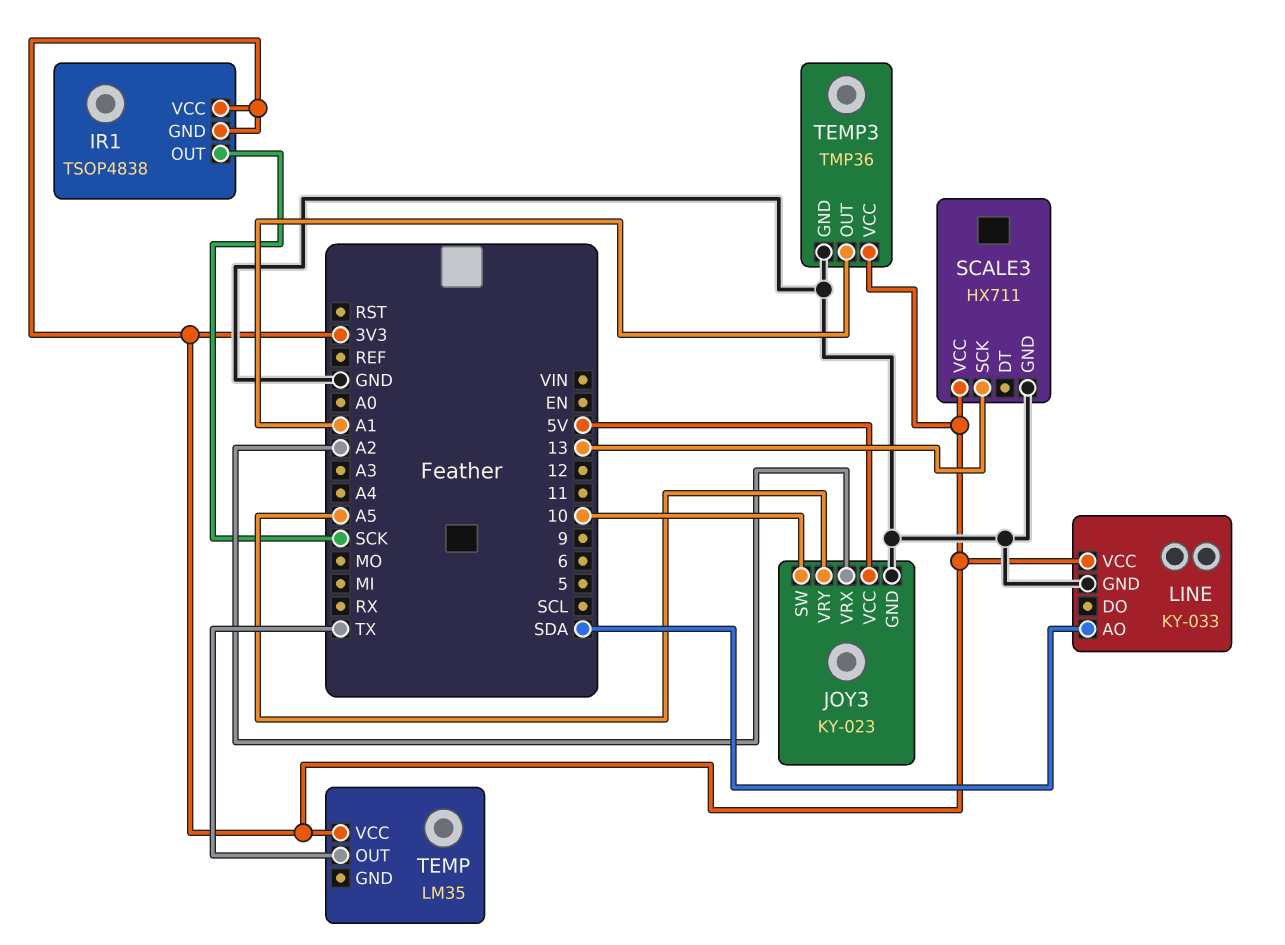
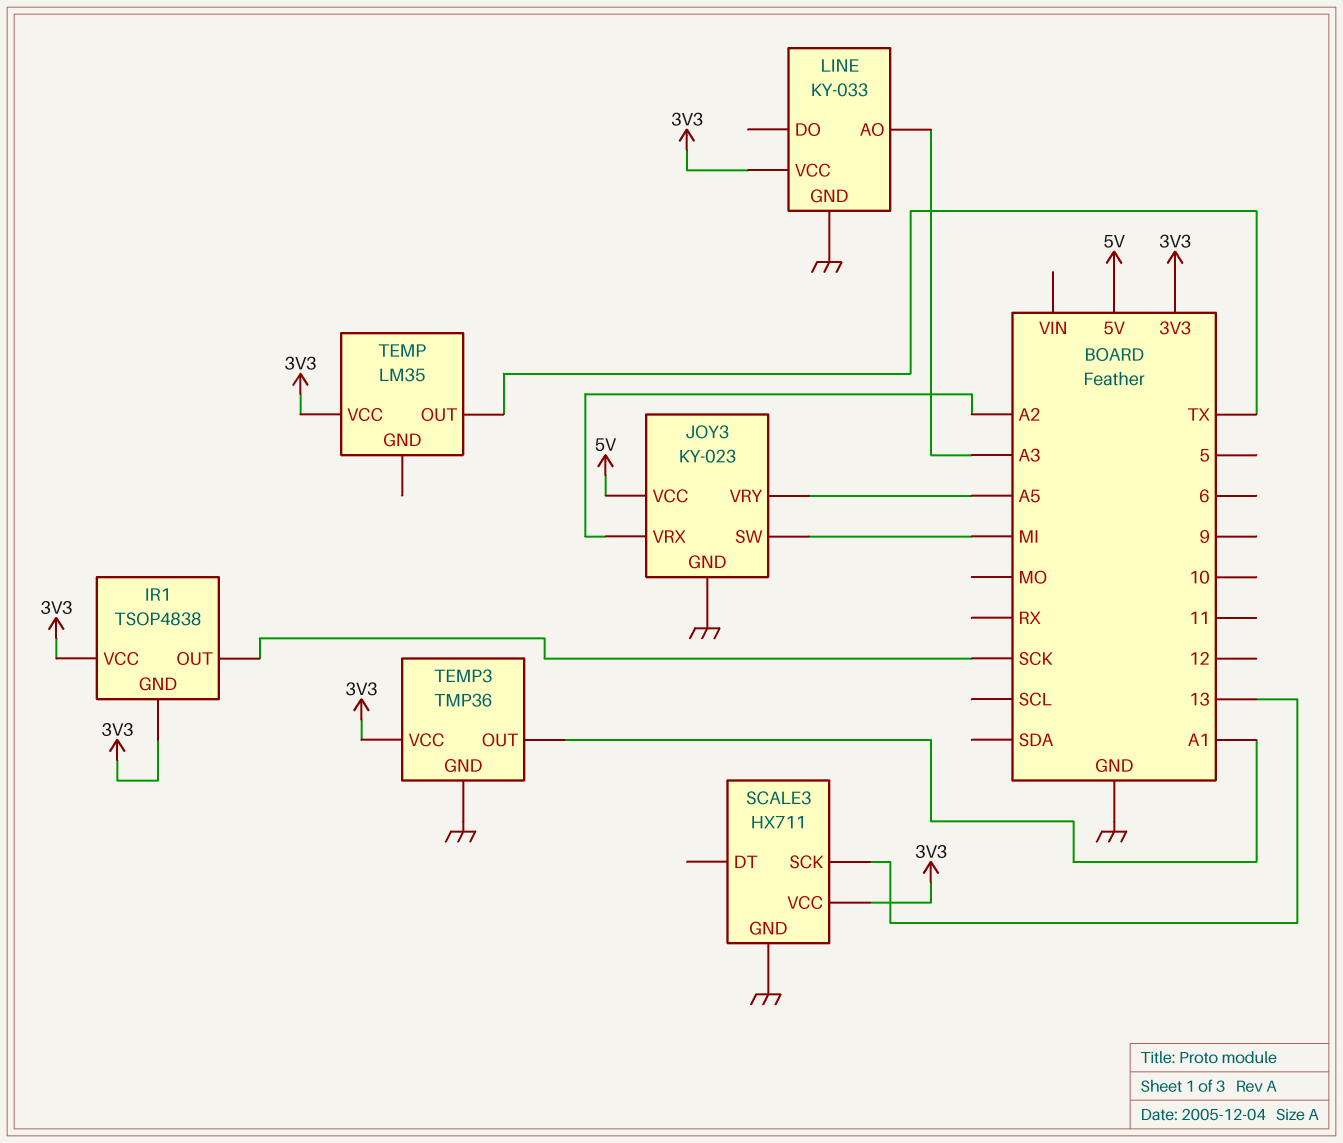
JOY3 pin SW: 10 -> MI
LINE pin AO: SDA -> A3

